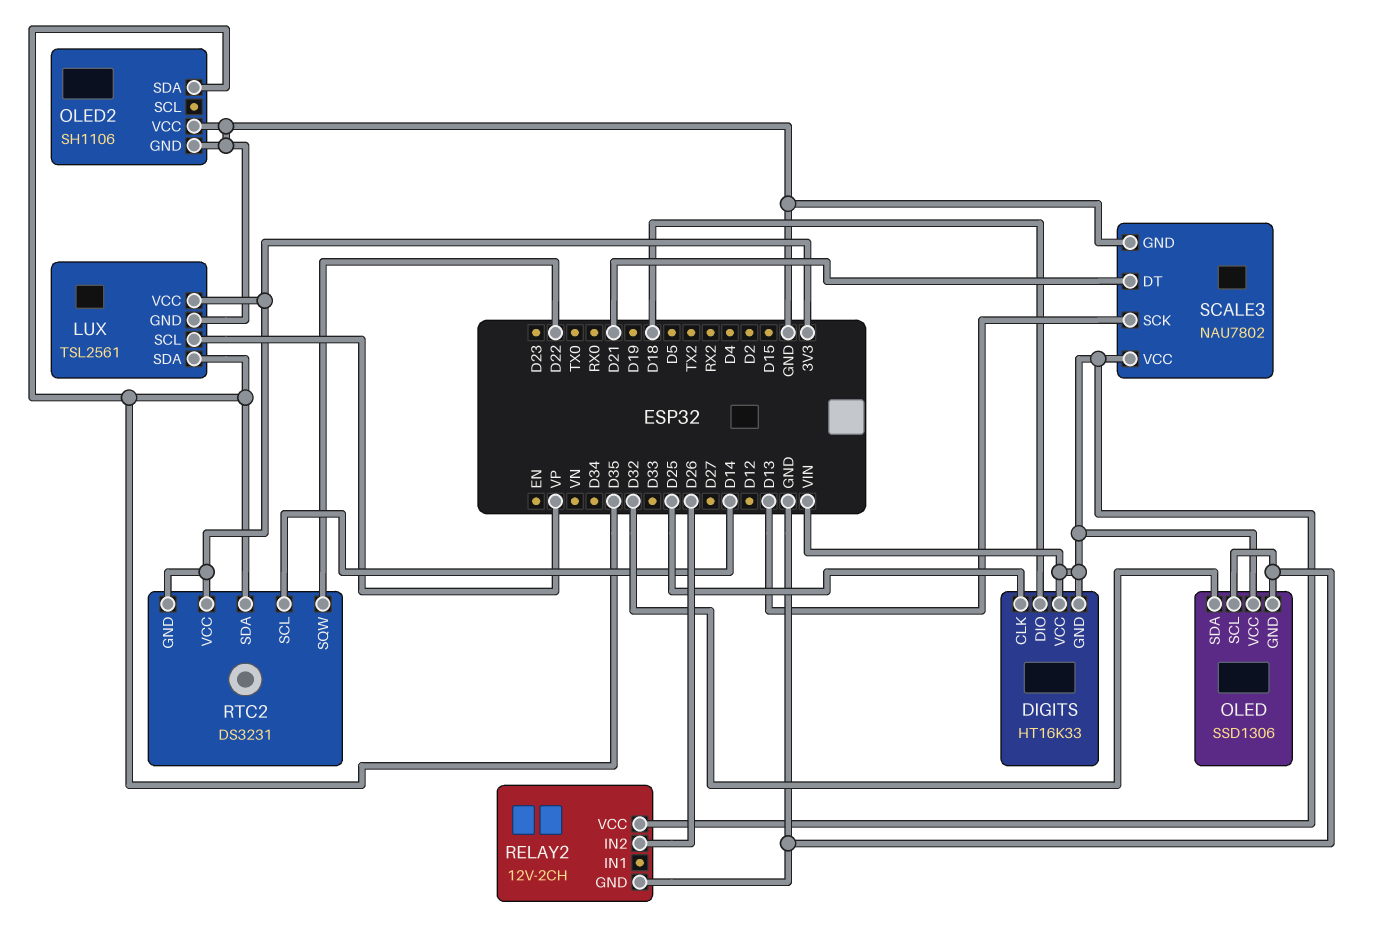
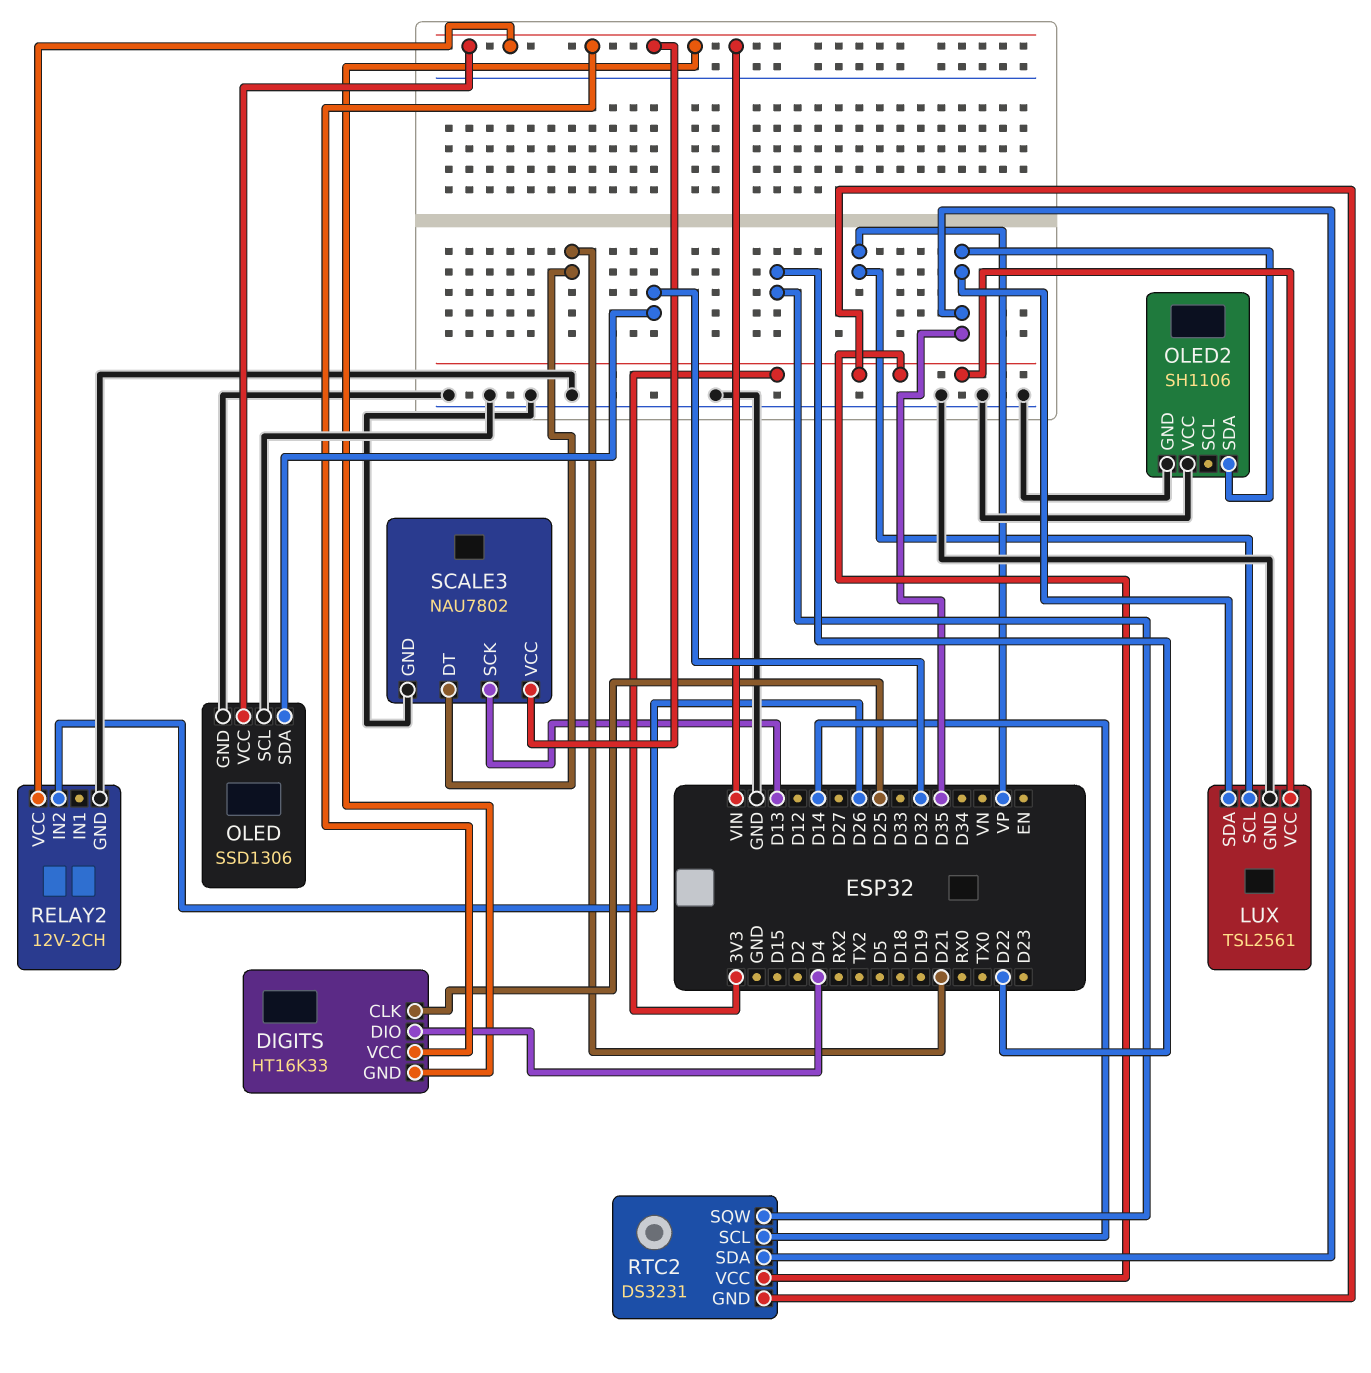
DIGITS pin DIO: D18 -> D4

